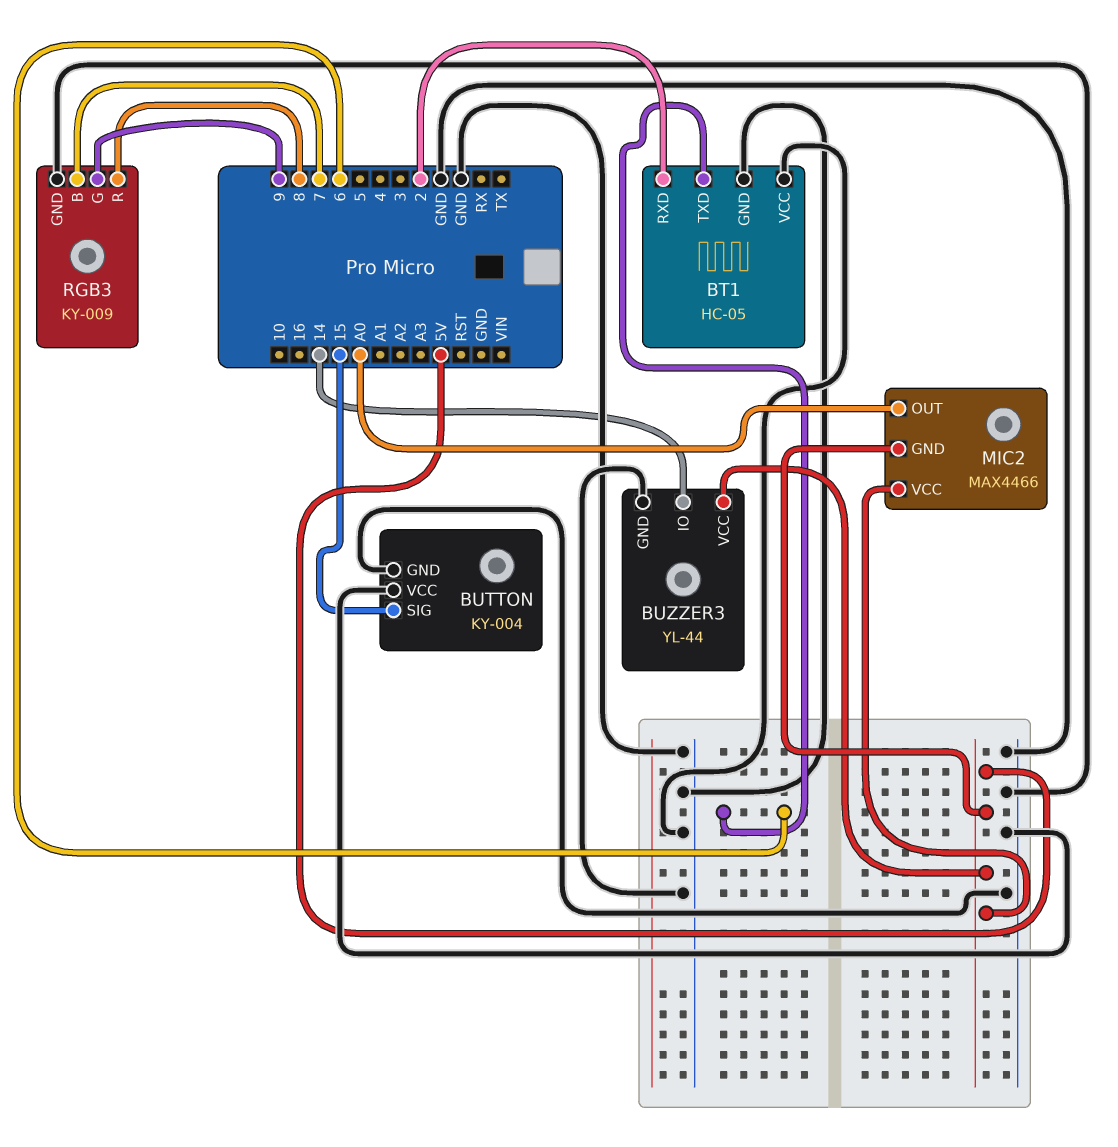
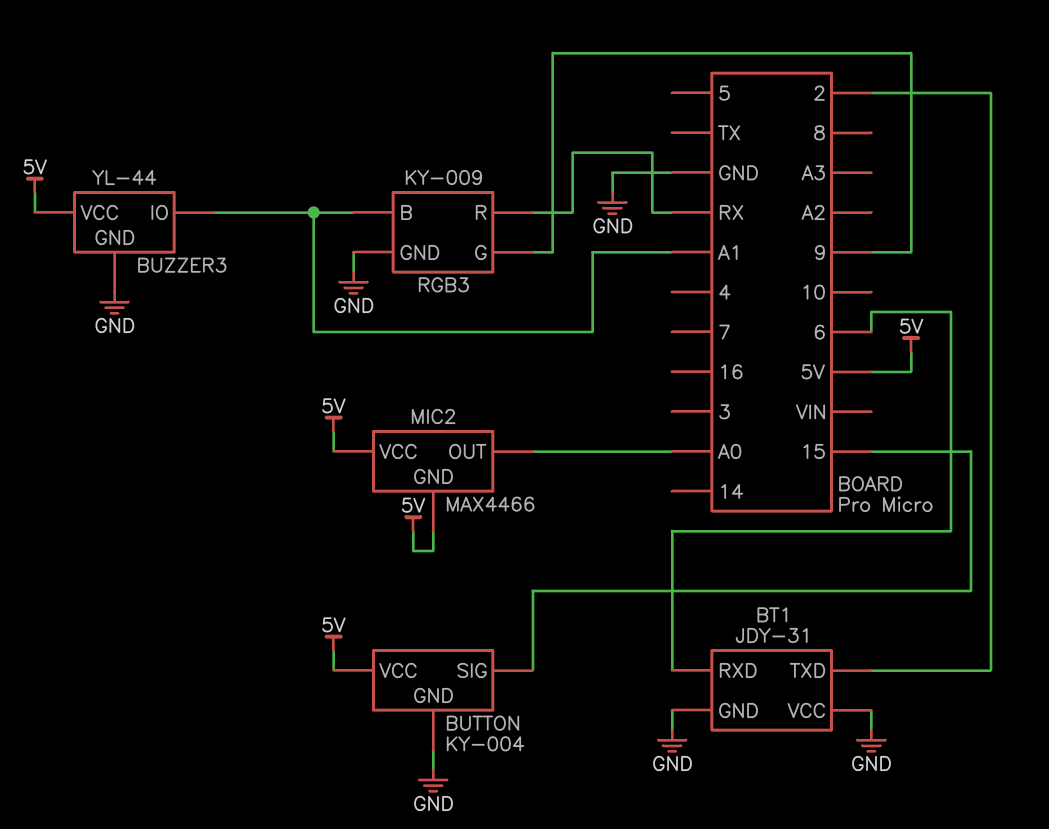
BT1: HC-05 -> JDY-31
BT1 pin RXD: 2 -> 6
BT1 pin TXD: 6 -> 2
BUTTON pin VCC: GND -> 5V
BUZZER3 pin IO: 14 -> A1
RGB3 pin B: 7 -> A1
RGB3 pin R: 8 -> RX

